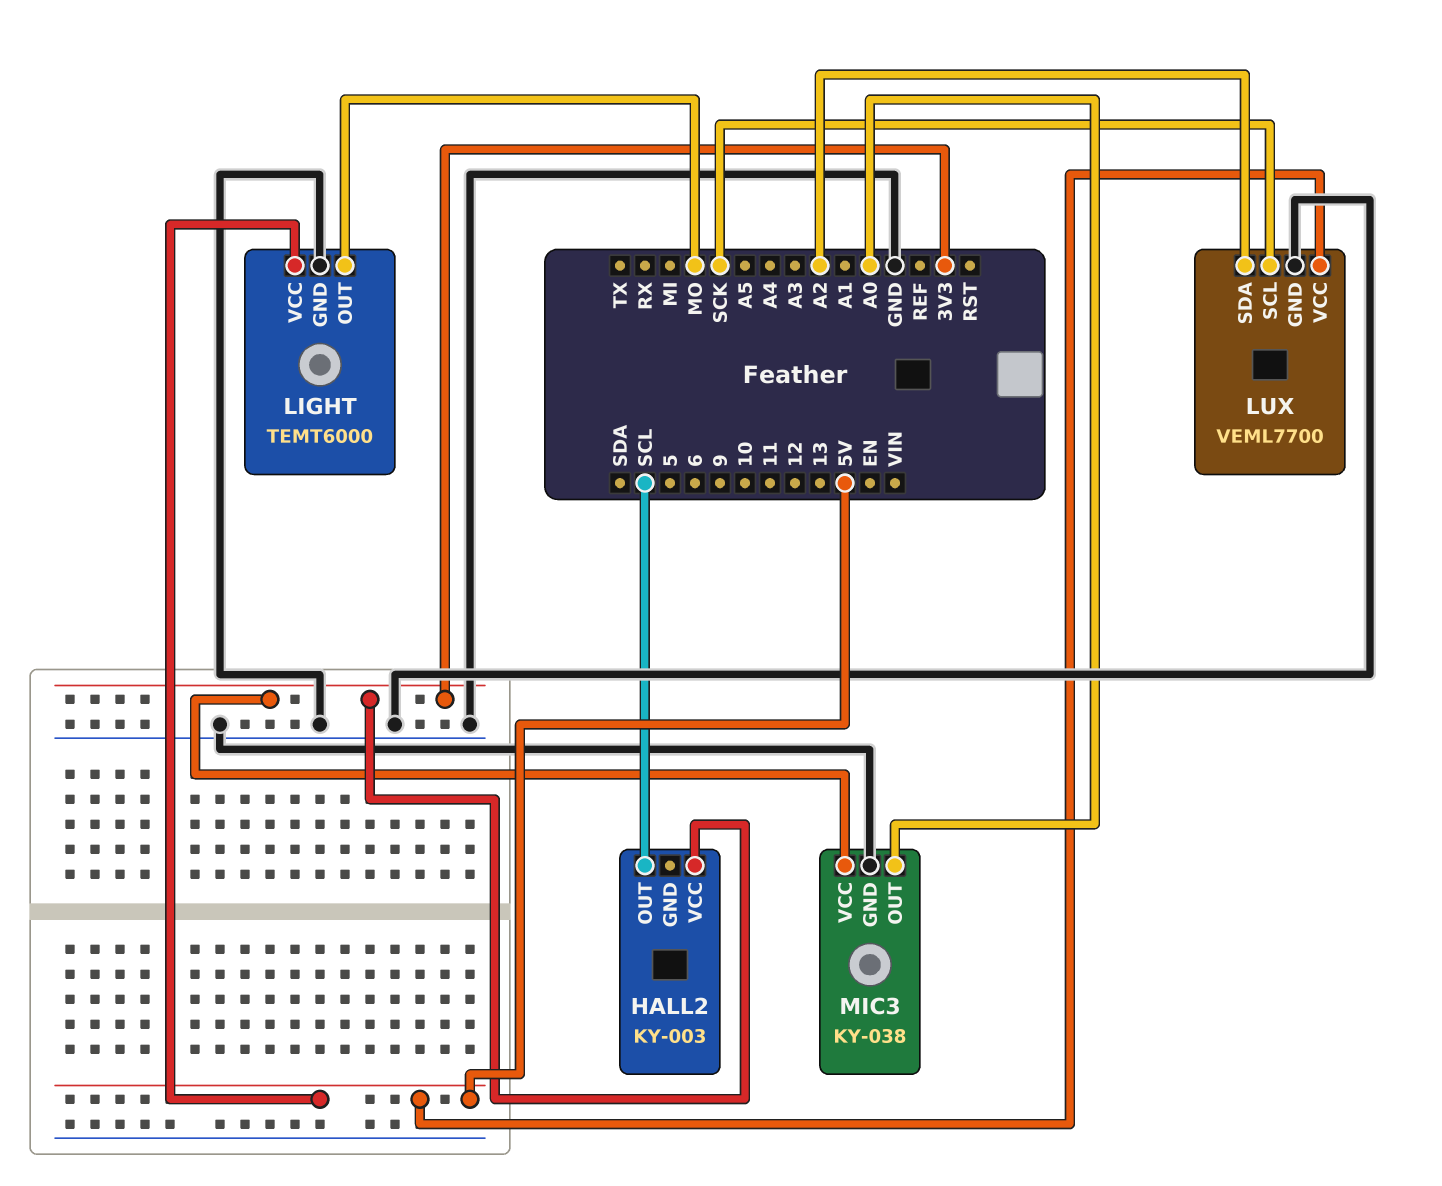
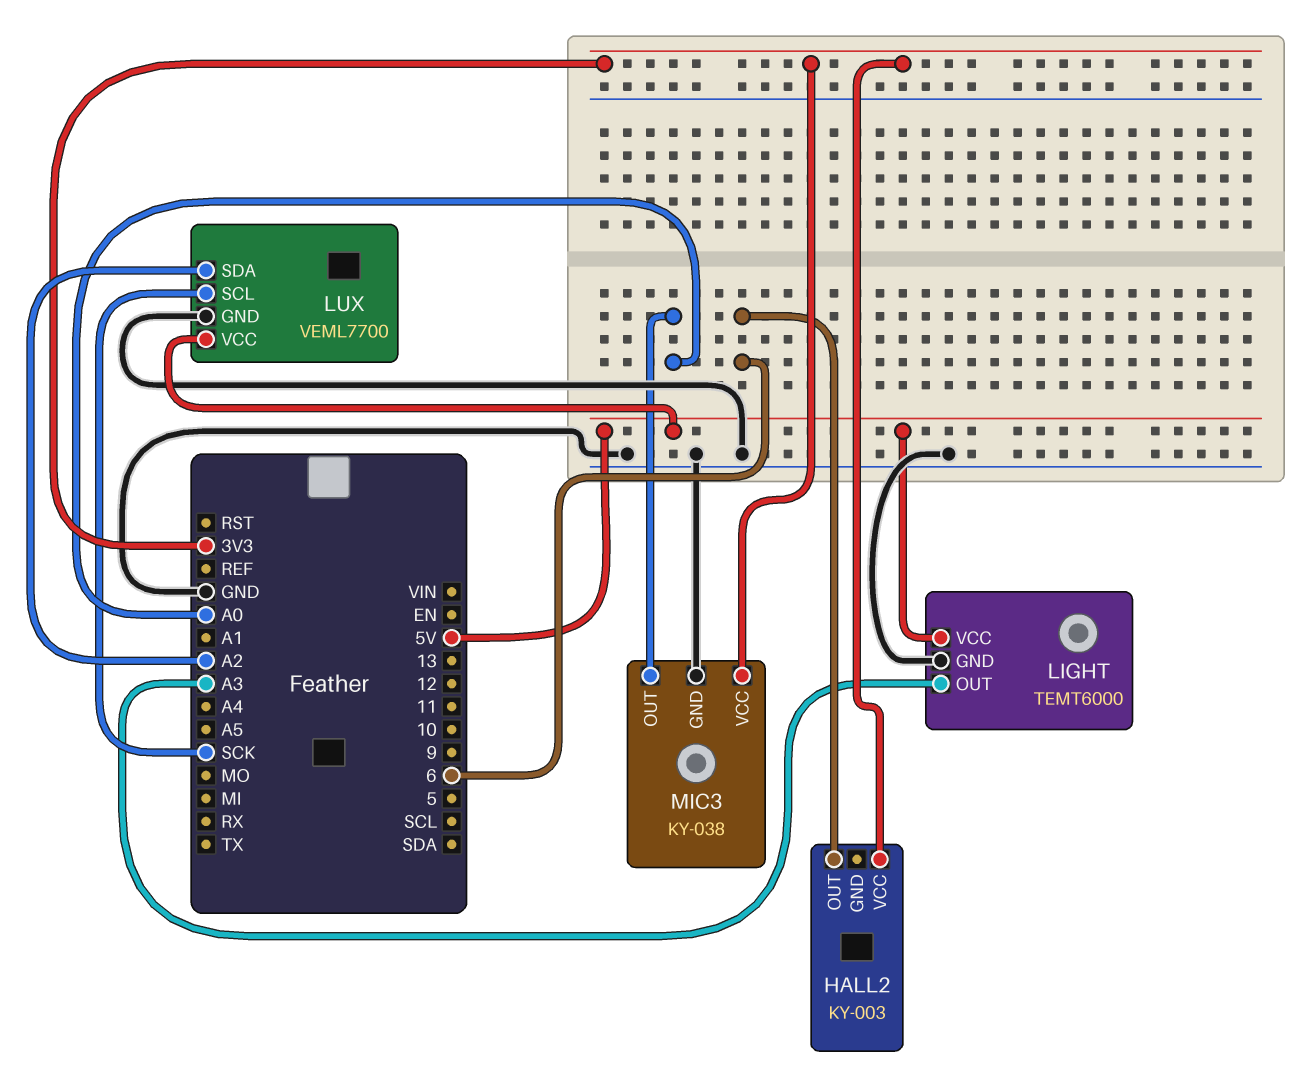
HALL2 pin OUT: SCL -> 6
LIGHT pin OUT: MO -> A3

